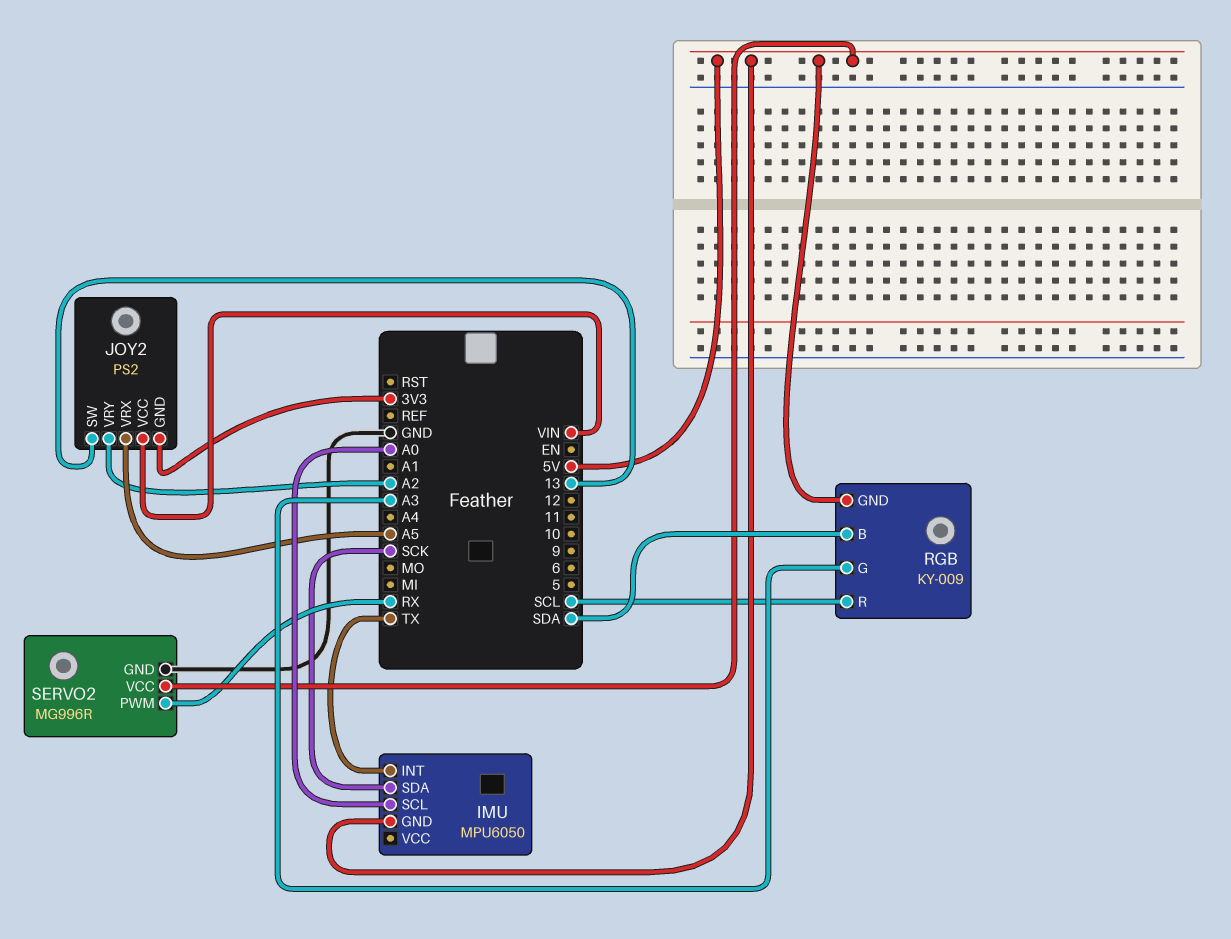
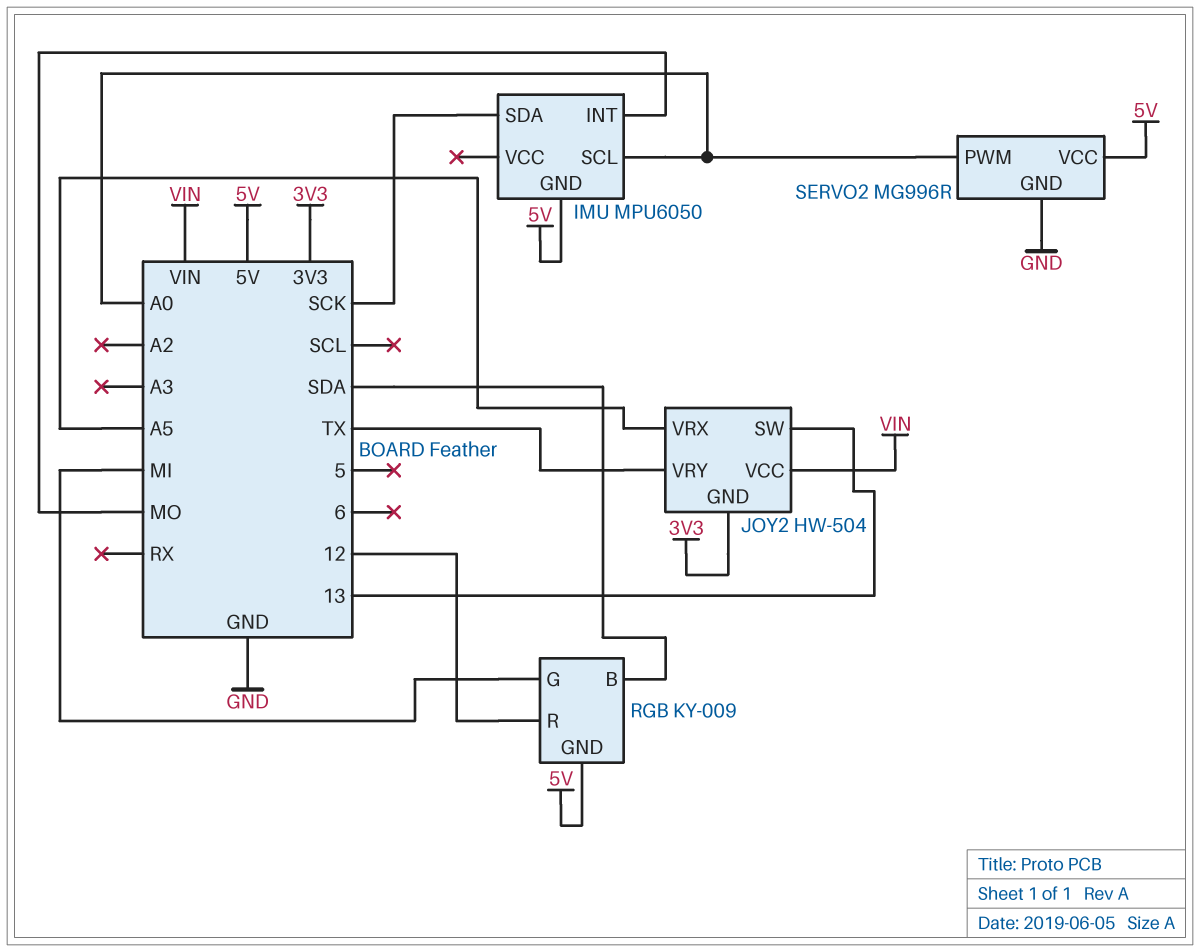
IMU pin INT: TX -> MO
JOY2: PS2 -> HW-504
JOY2 pin VRY: A2 -> TX
RGB pin G: A3 -> MI
RGB pin R: SCL -> 12
SERVO2 pin PWM: RX -> A0

